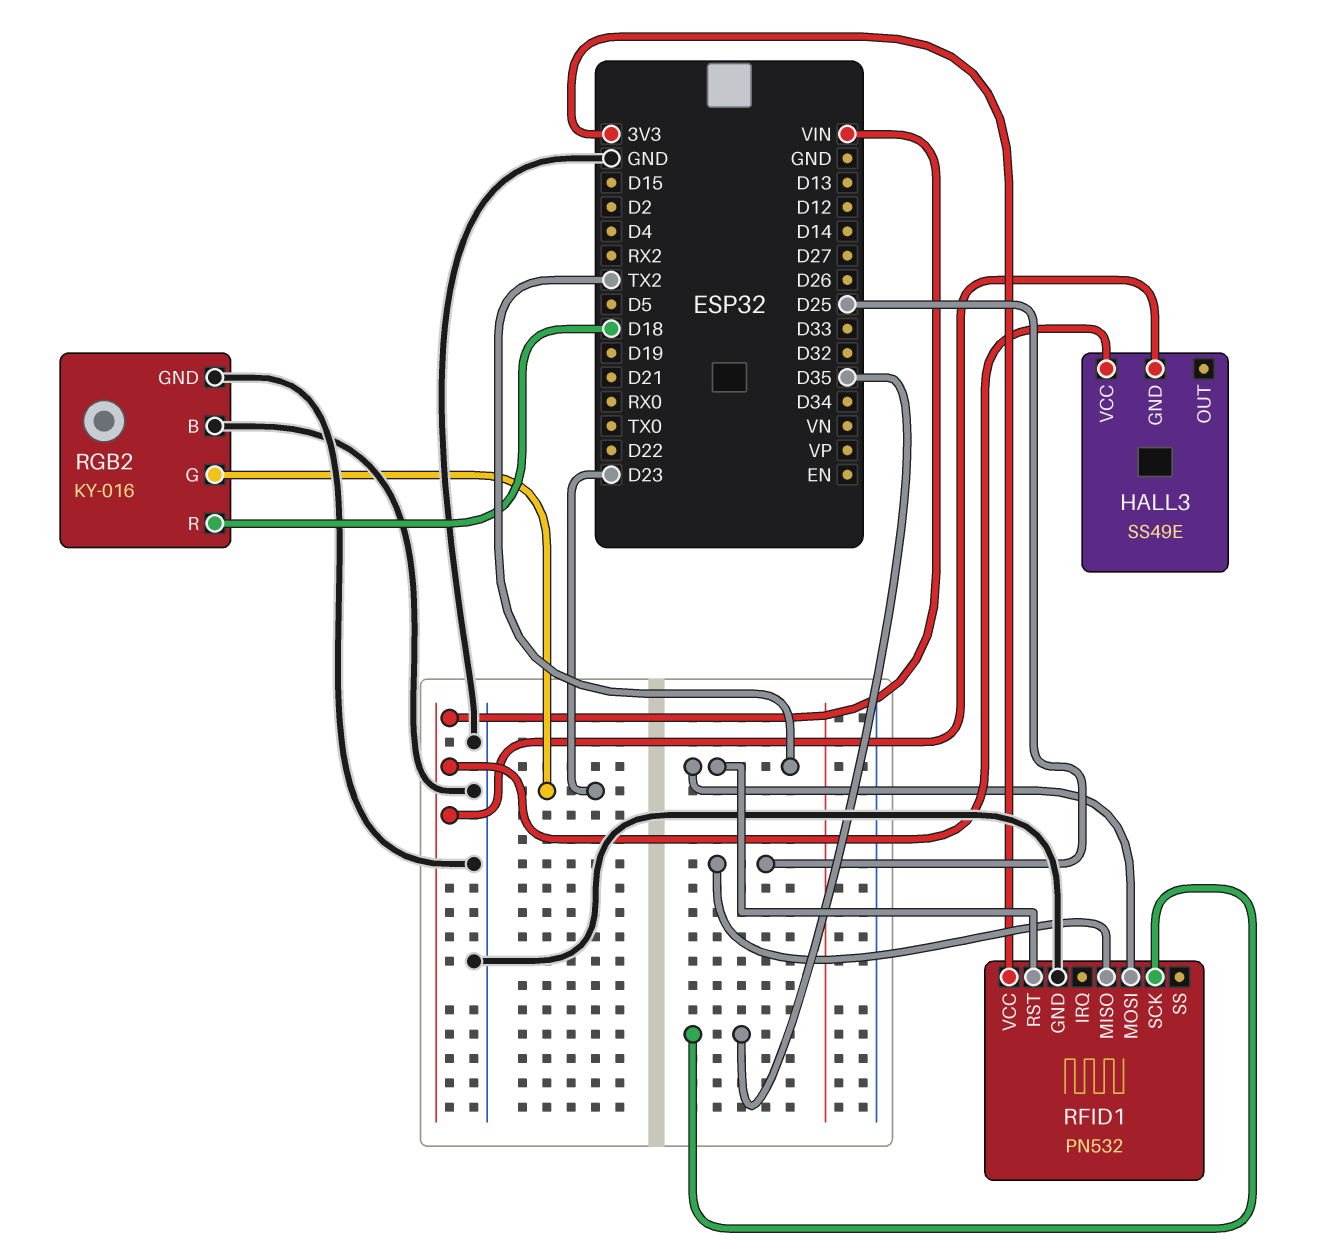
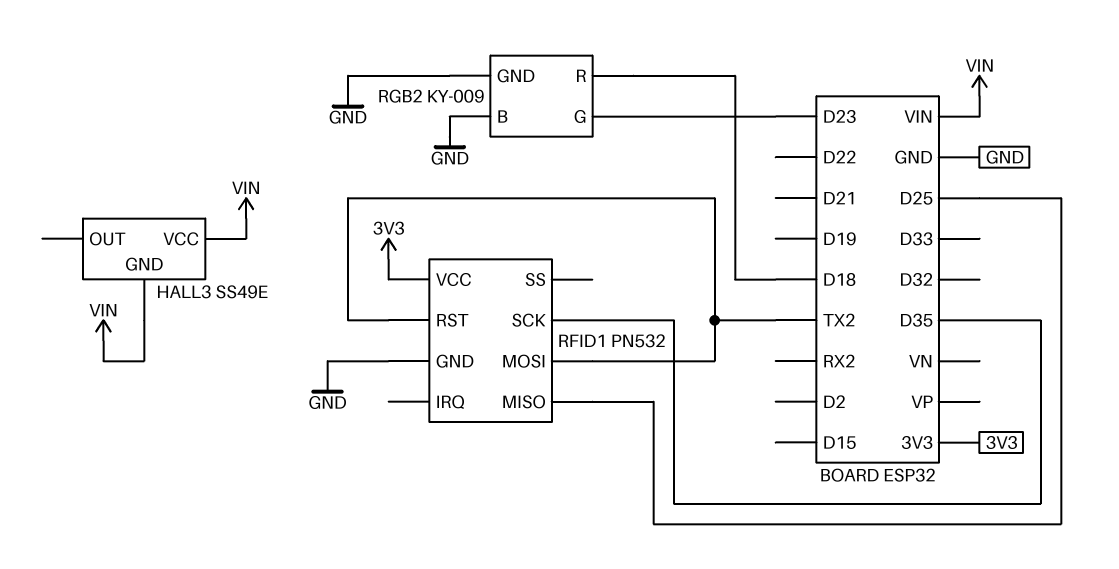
RGB2: KY-016 -> KY-009

